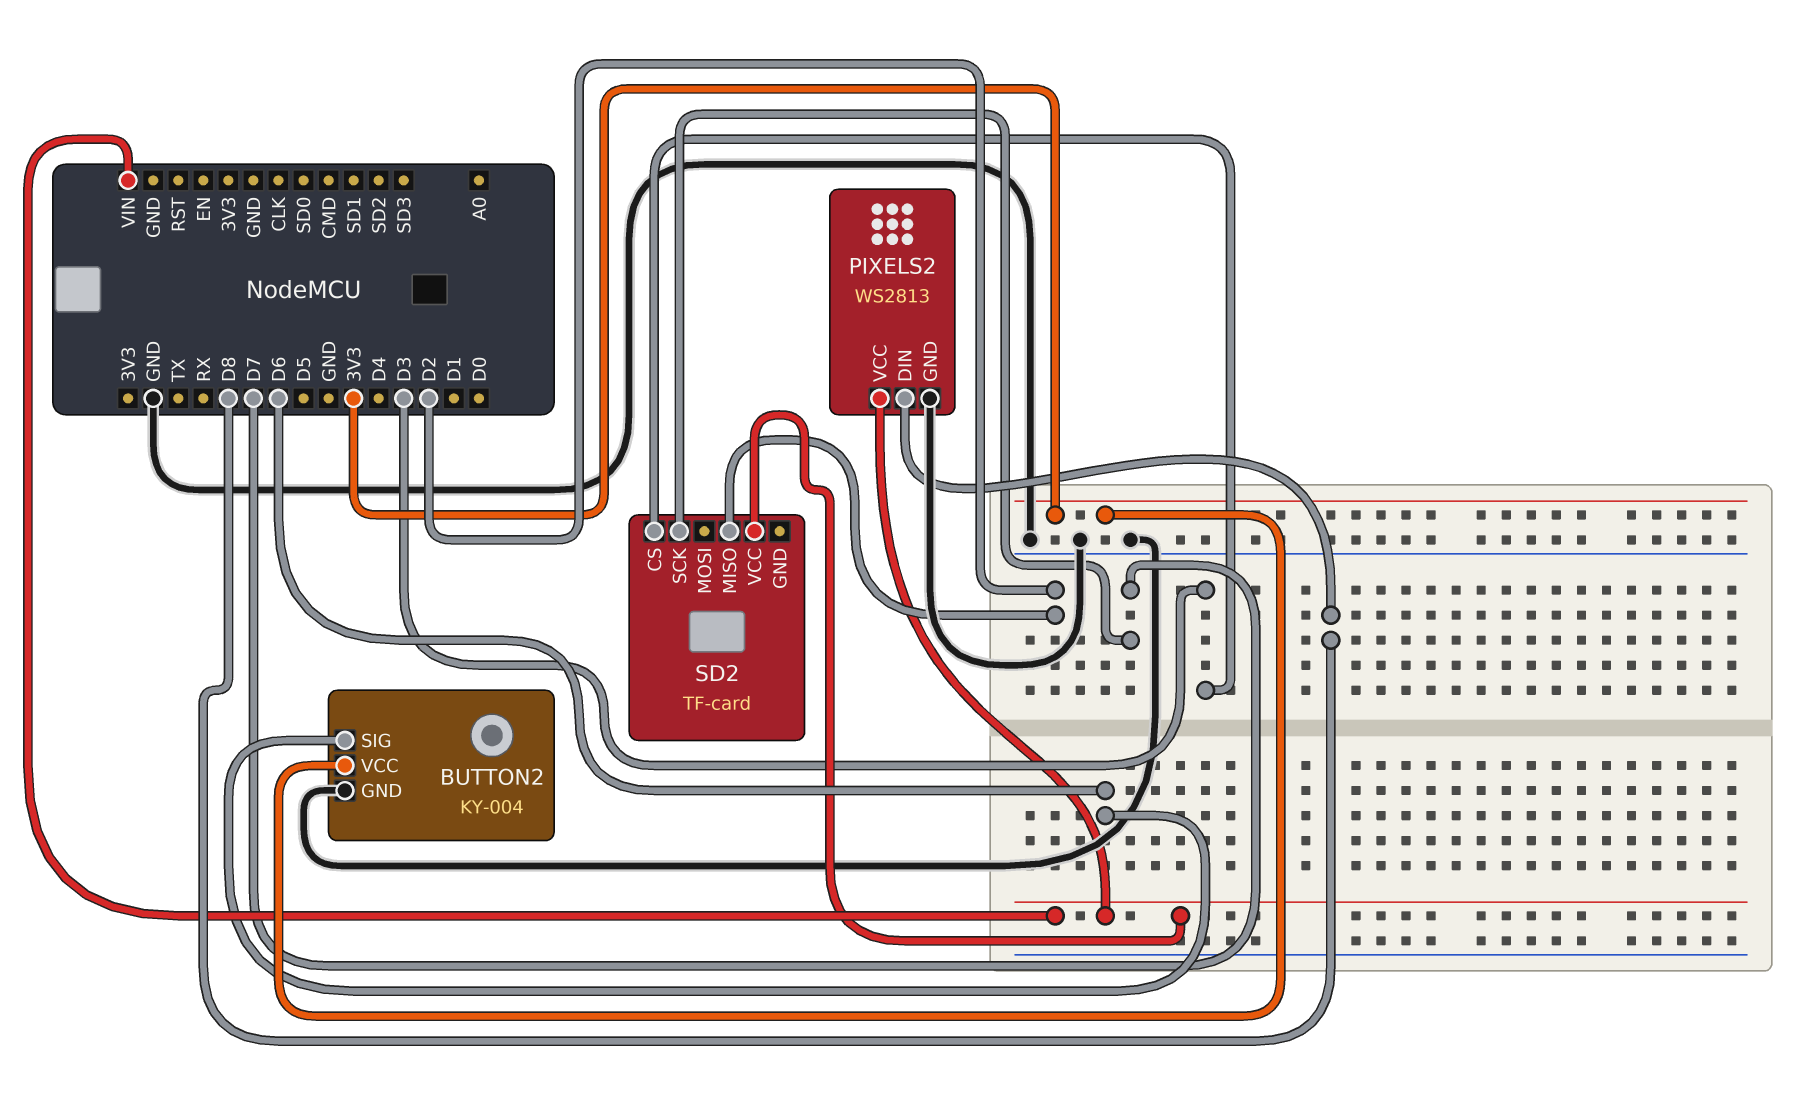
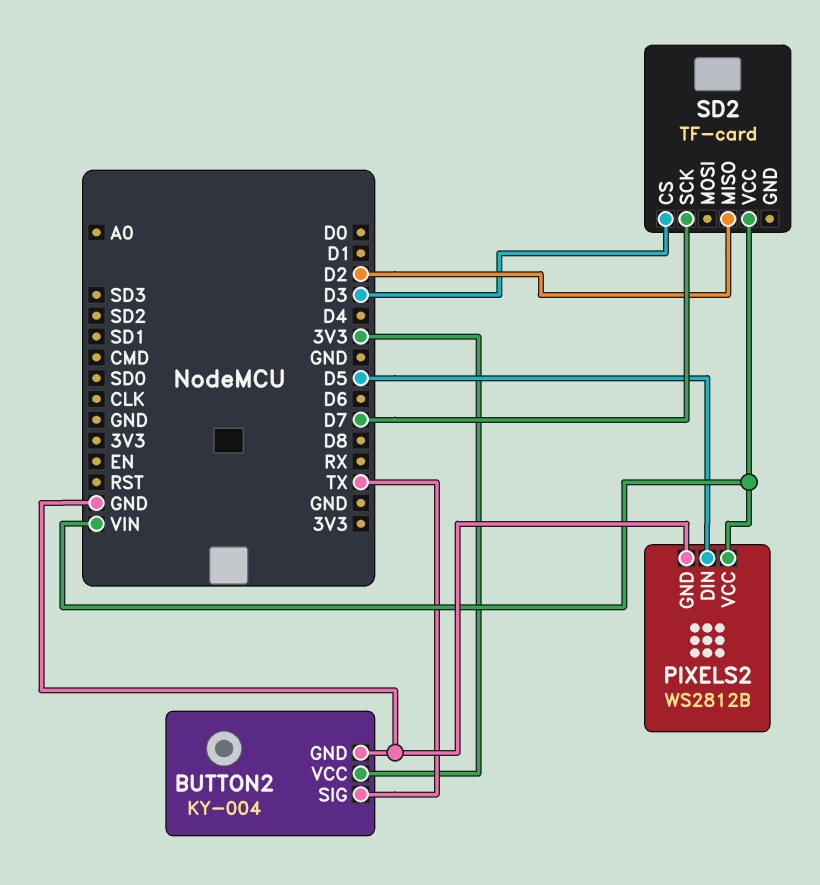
BUTTON2 pin SIG: D6 -> TX
PIXELS2: WS2813 -> WS2812B
PIXELS2 pin DIN: D8 -> D5

